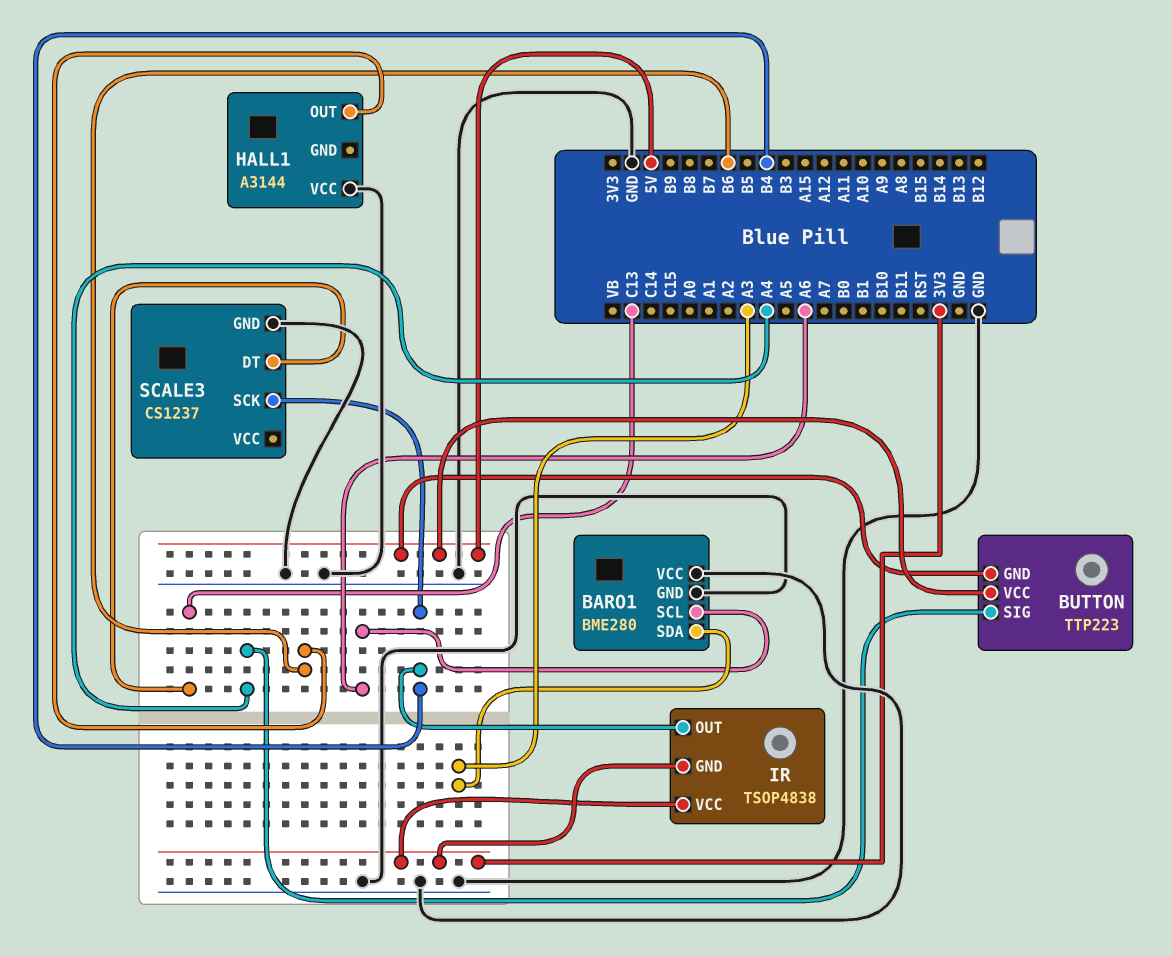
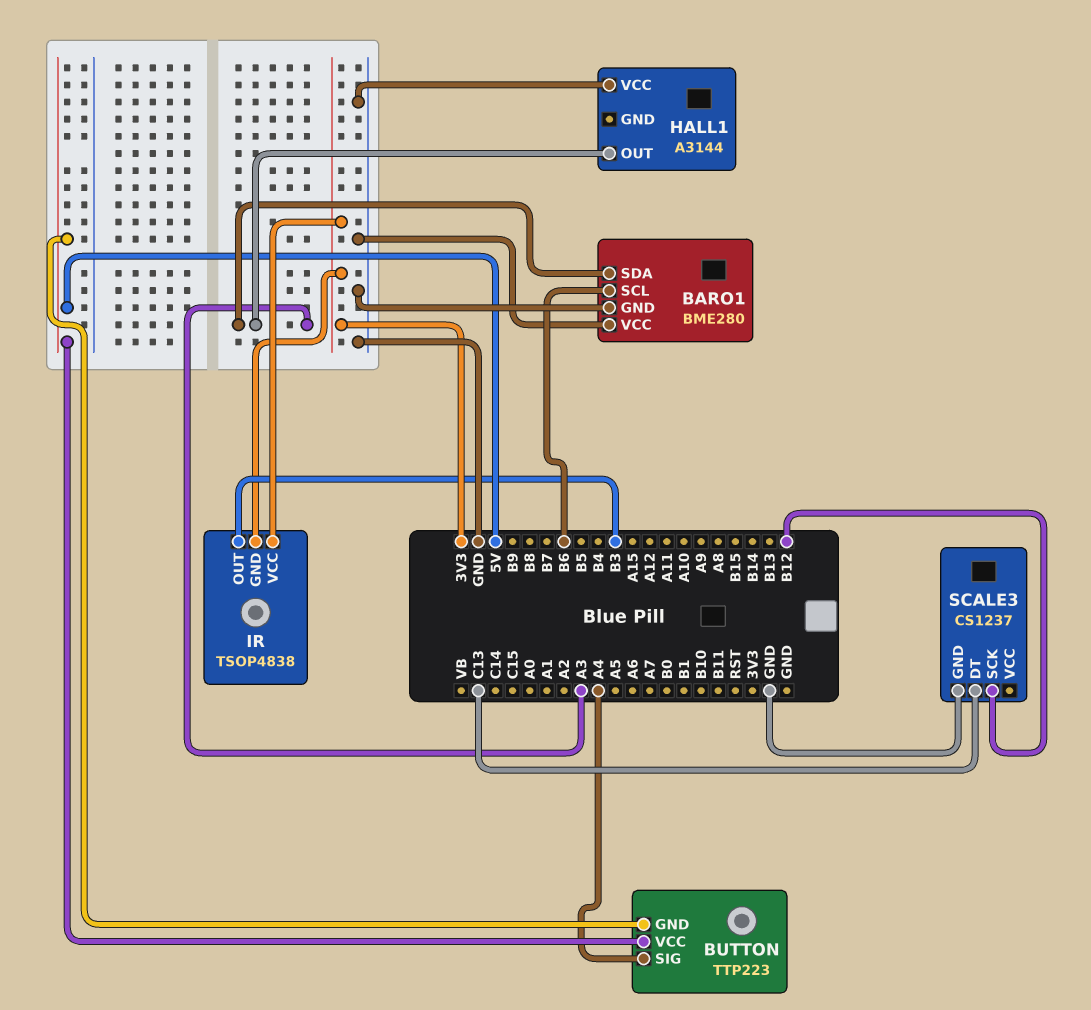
BARO1 pin SCL: A6 -> B6
HALL1 pin OUT: B6 -> A3
IR pin OUT: B4 -> B3
SCALE3 pin SCK: B4 -> B12

